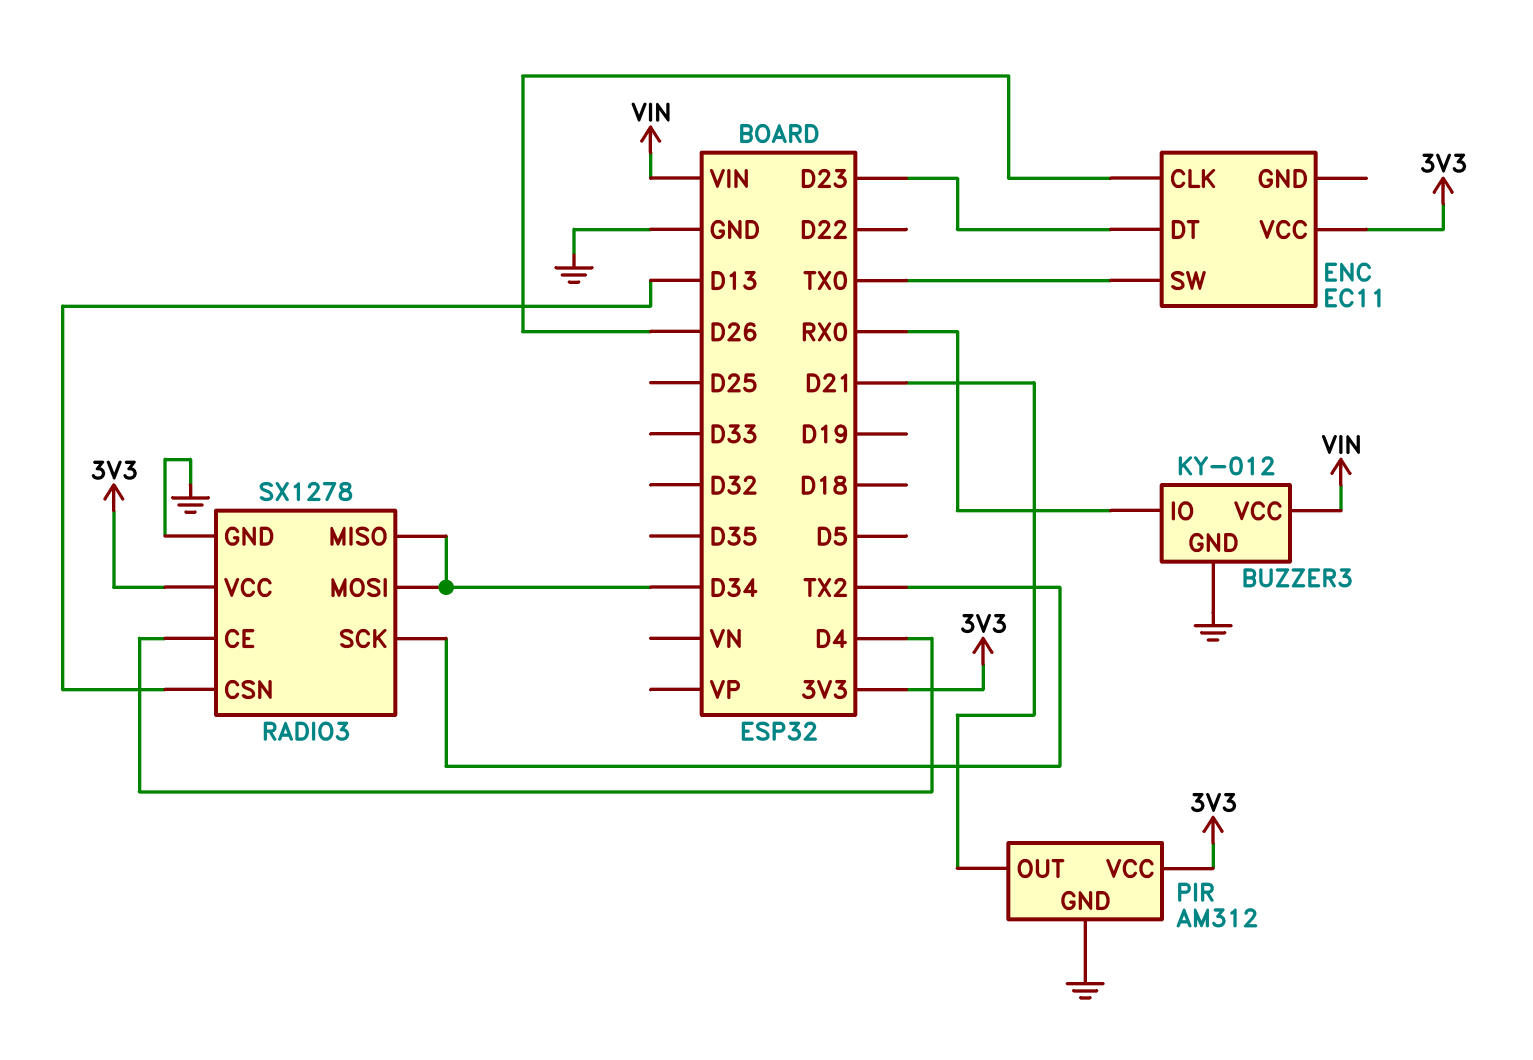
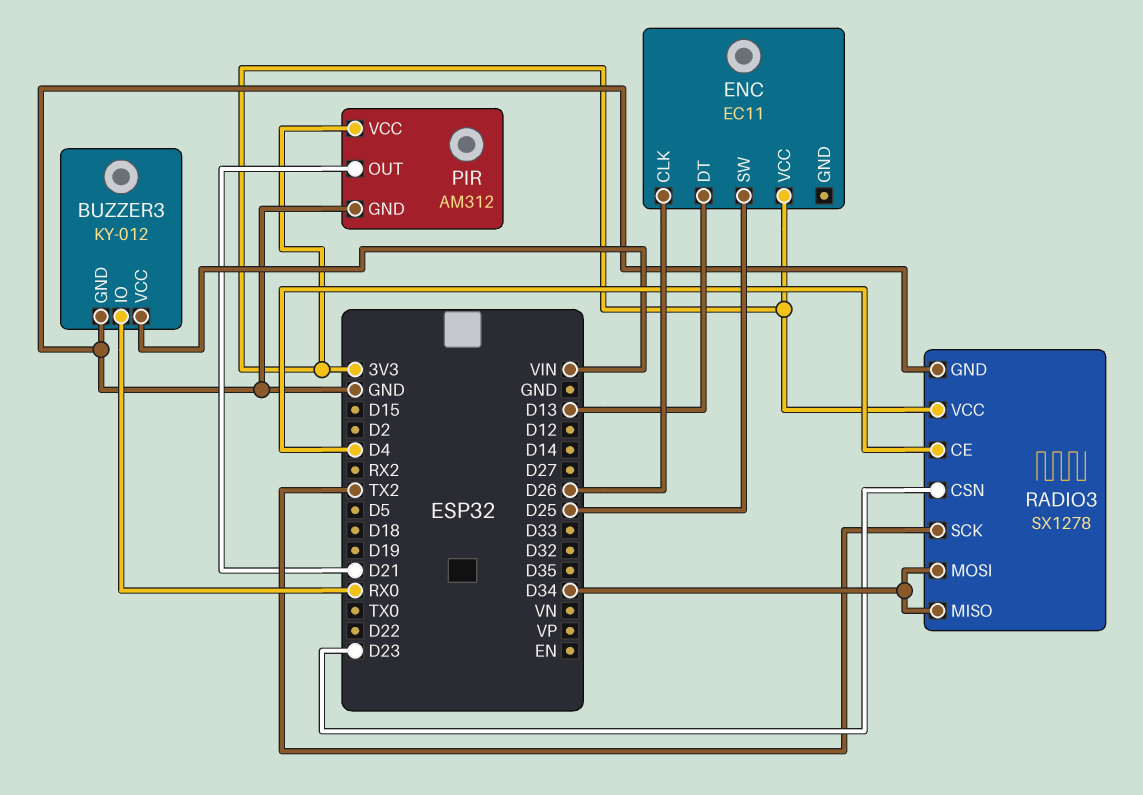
ENC pin DT: D23 -> D13
ENC pin SW: TX0 -> D25
RADIO3 pin CSN: D13 -> D23

